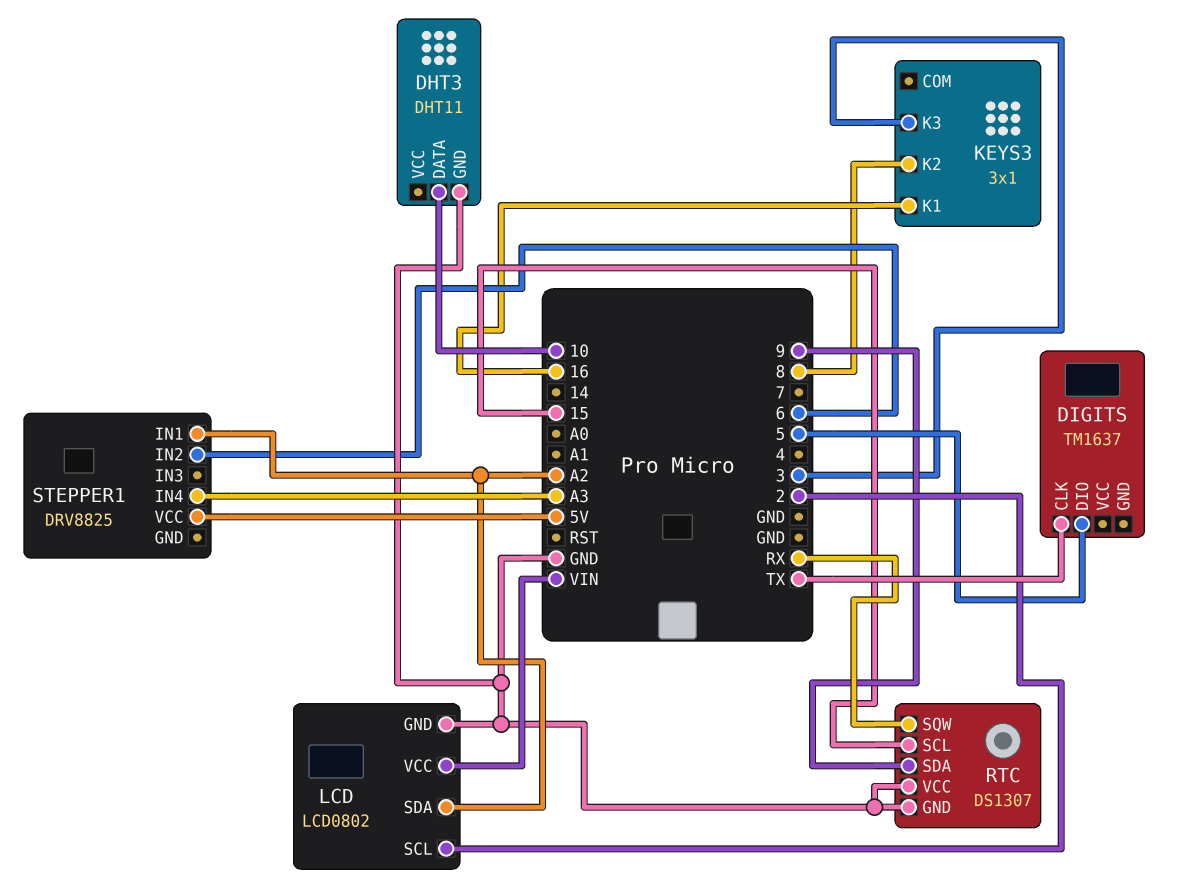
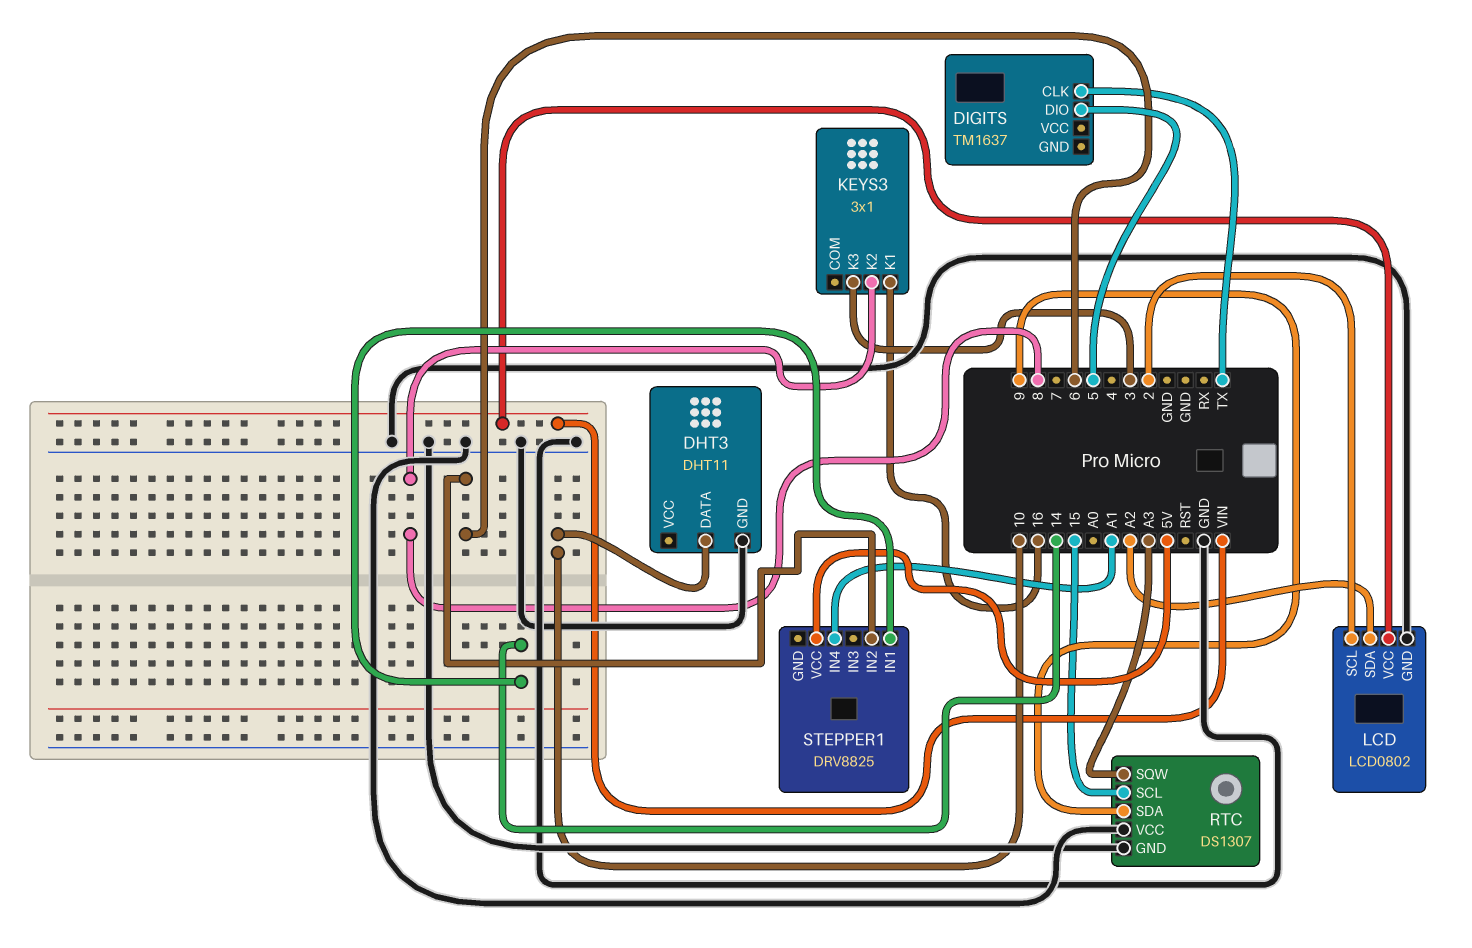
RTC pin SQW: RX -> A3
STEPPER1 pin IN1: A2 -> 14
STEPPER1 pin IN4: A3 -> A1

